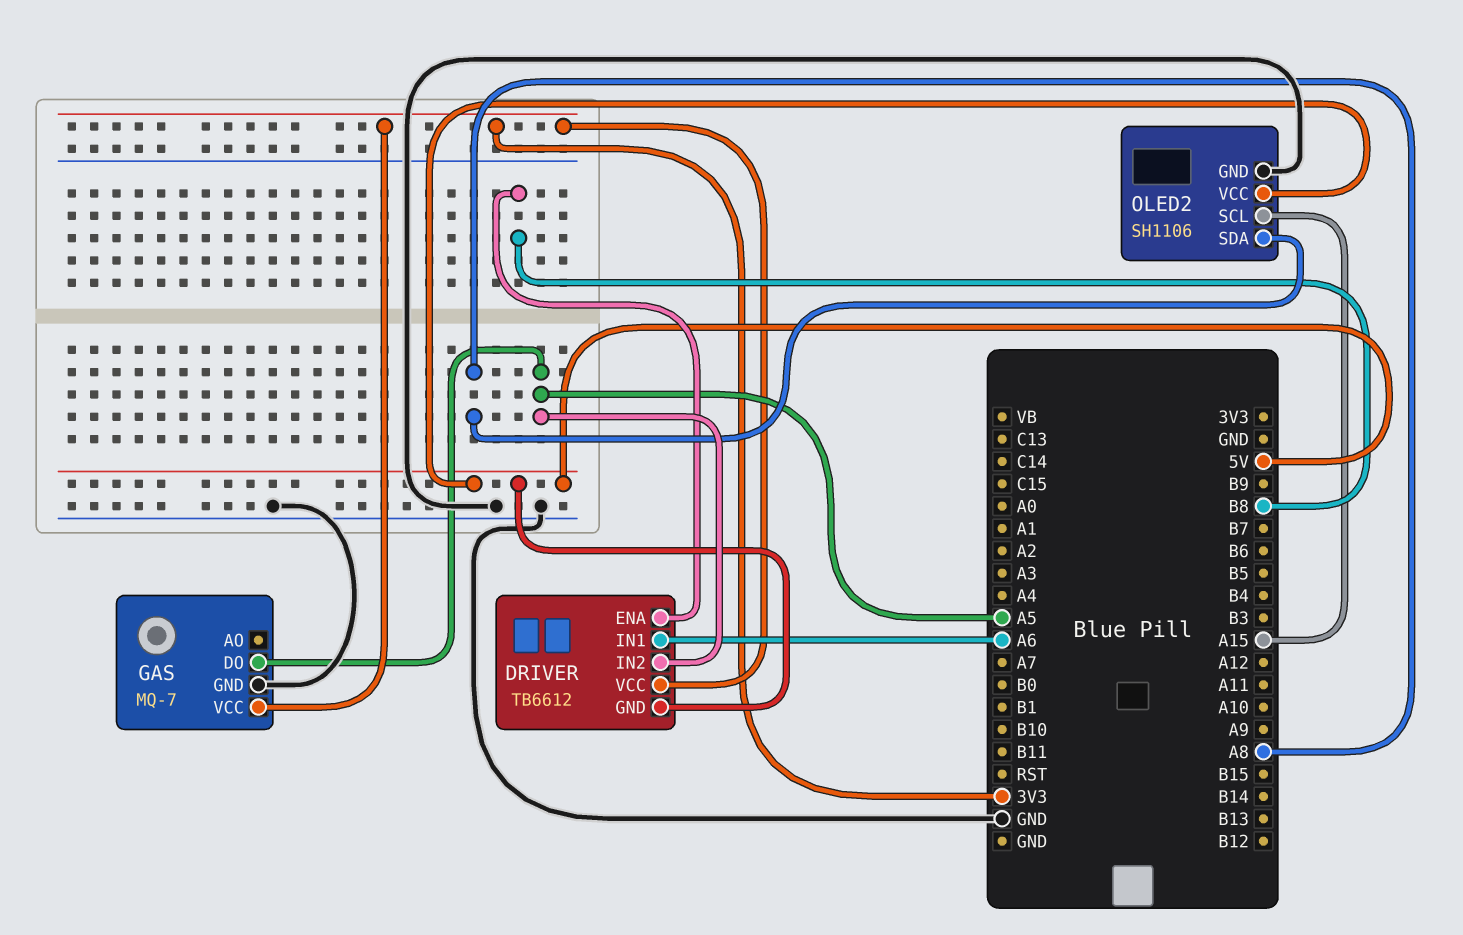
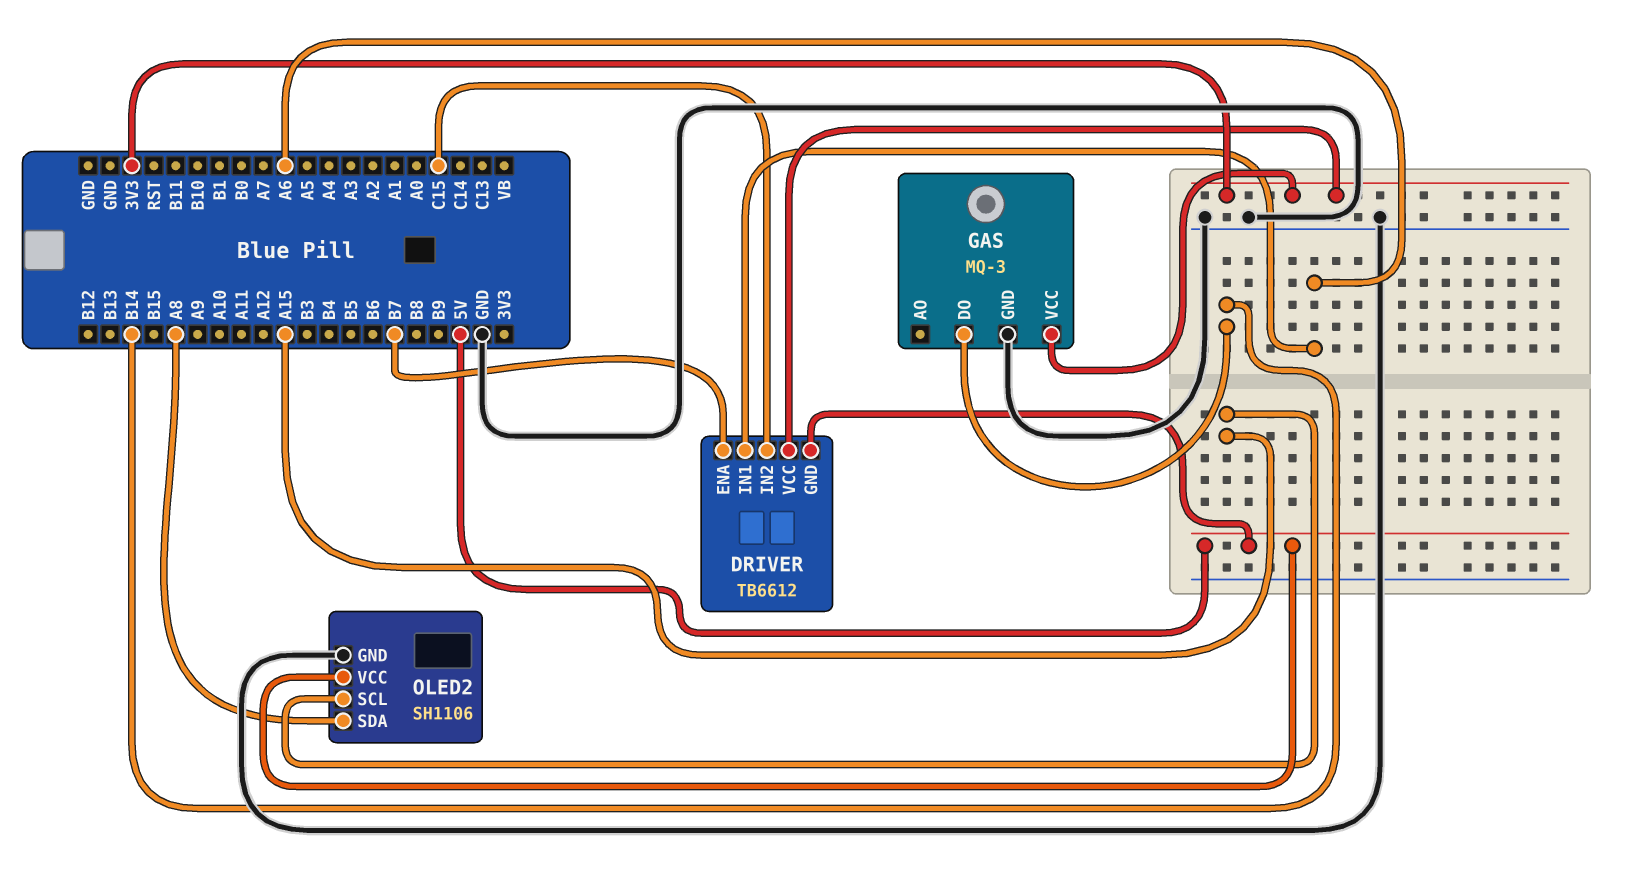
DRIVER pin ENA: B8 -> B7
DRIVER pin IN2: A5 -> C15
GAS: MQ-7 -> MQ-3
GAS pin DO: A5 -> B14

